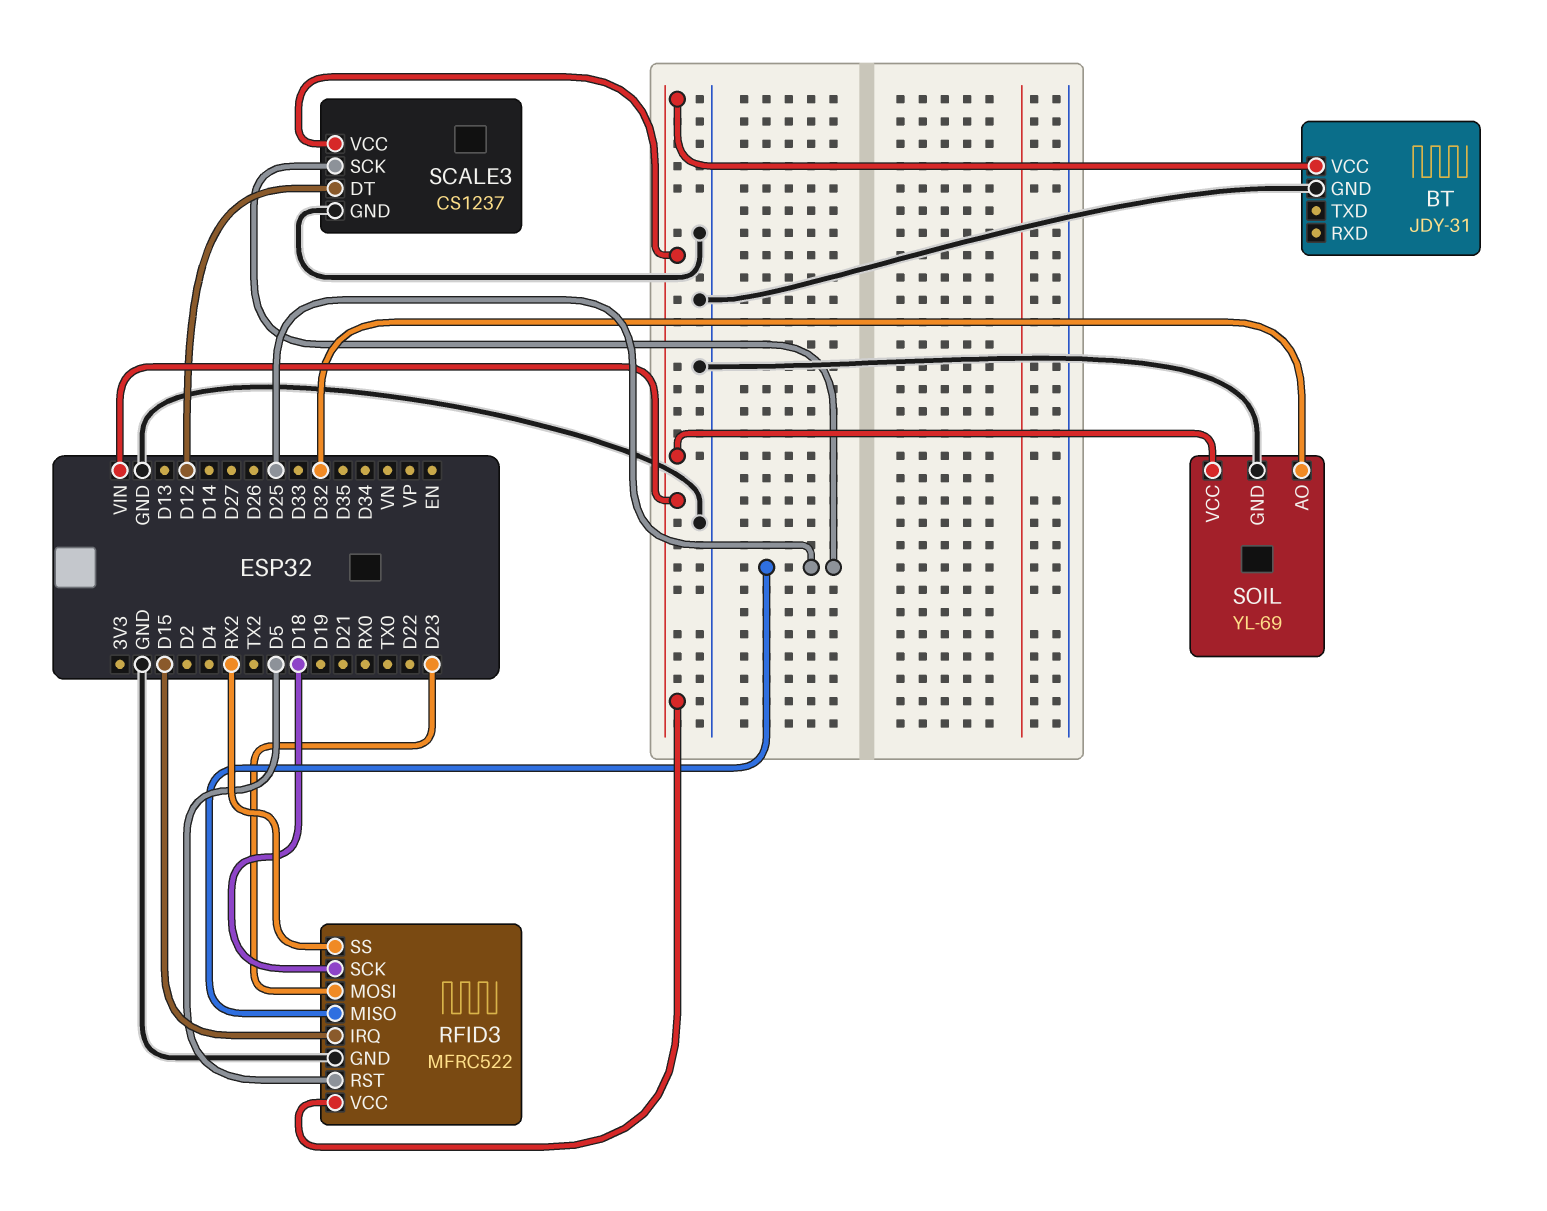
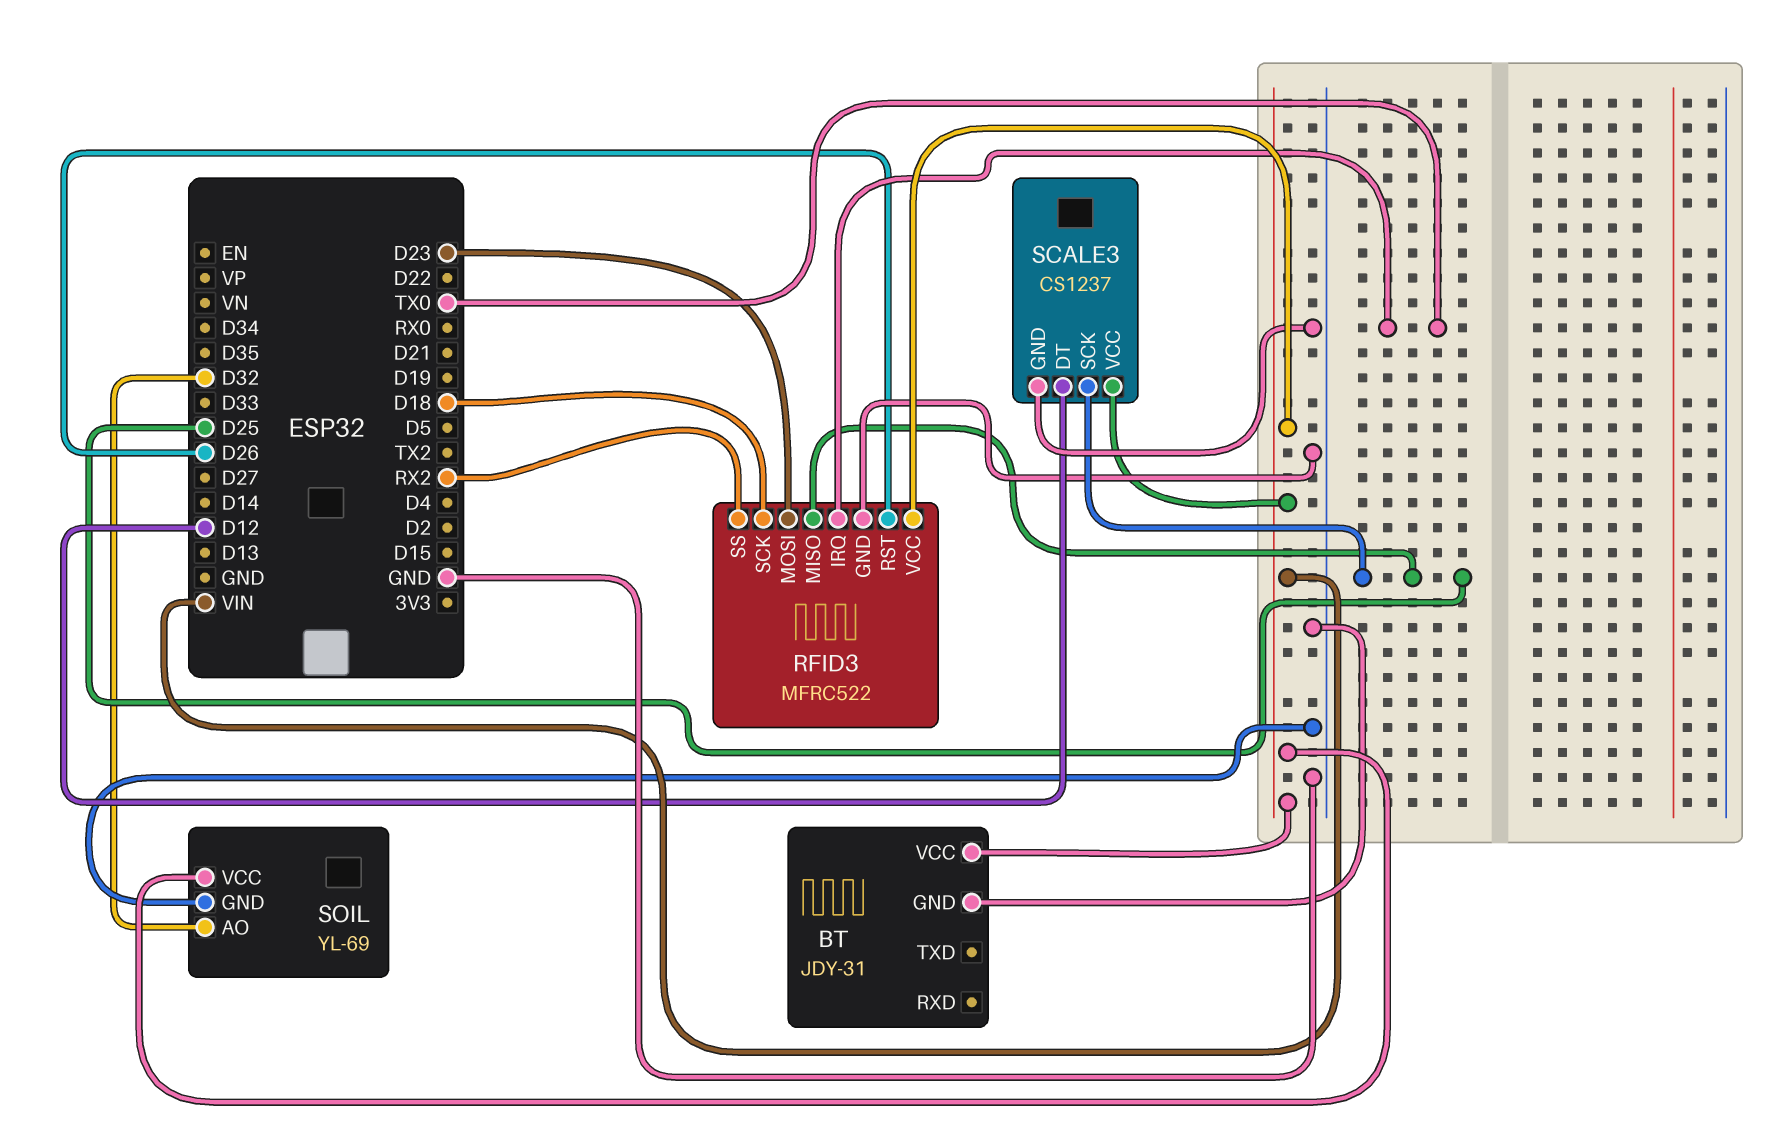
RFID3 pin IRQ: D15 -> TX0
RFID3 pin RST: D5 -> D26

